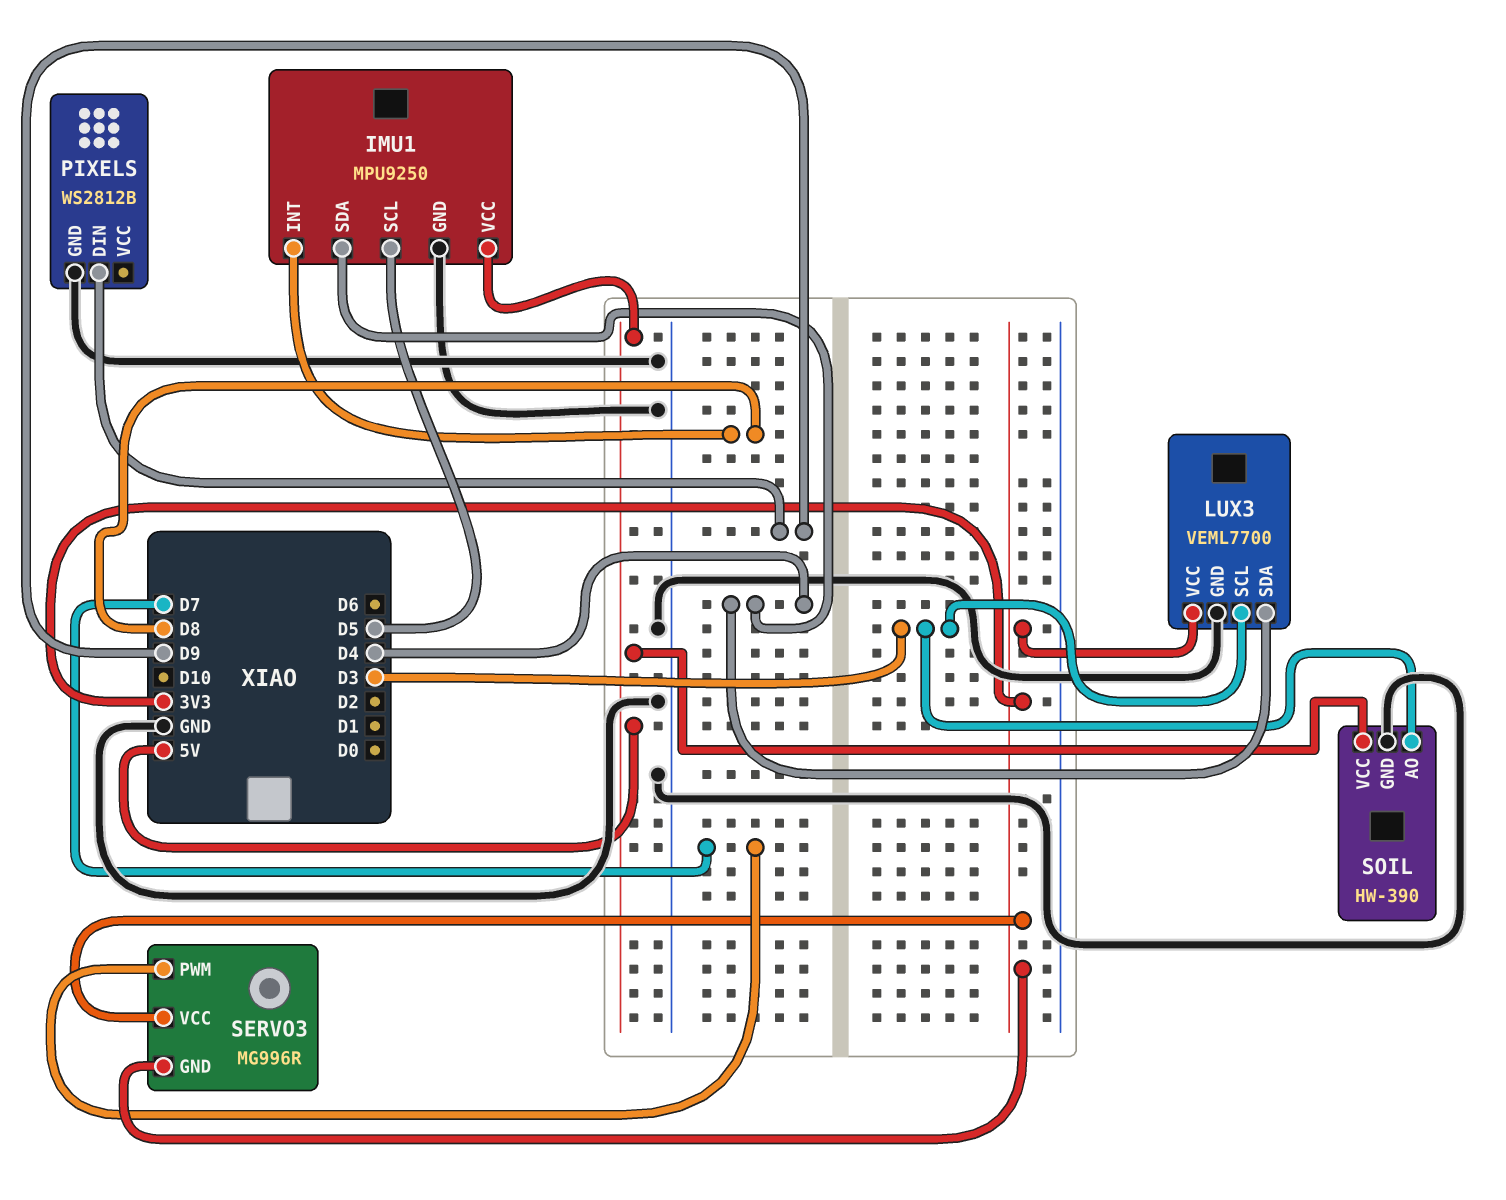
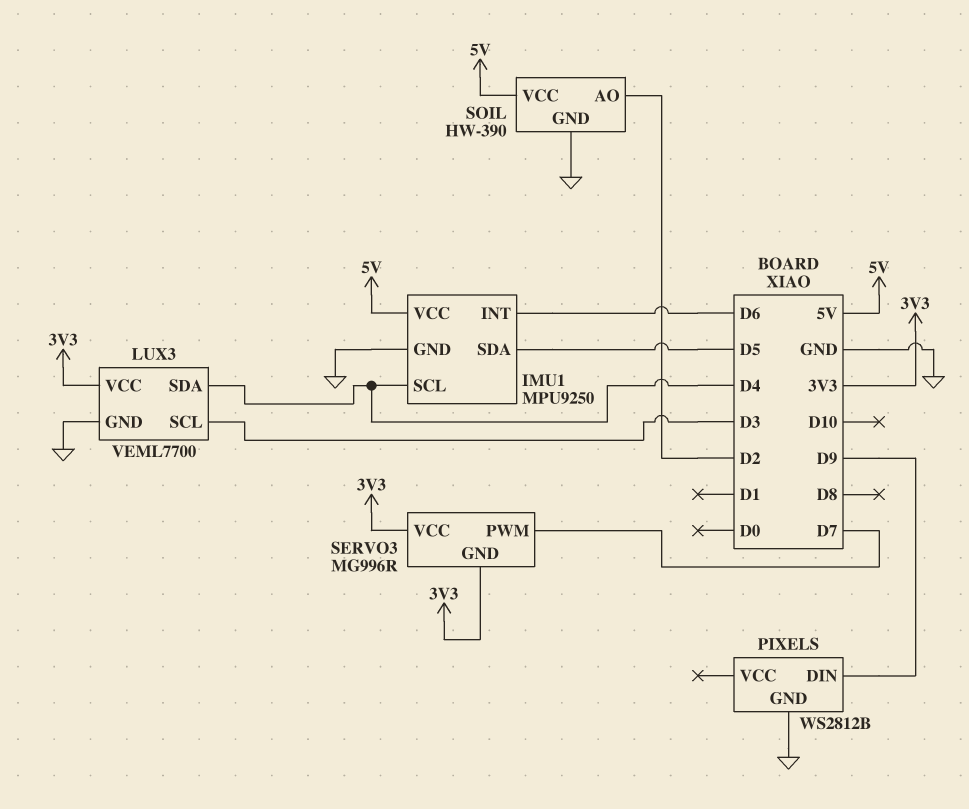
IMU1 pin INT: D8 -> D6
IMU1 pin SCL: D5 -> D4
IMU1 pin SDA: D4 -> D5
SOIL pin AO: D3 -> D2

